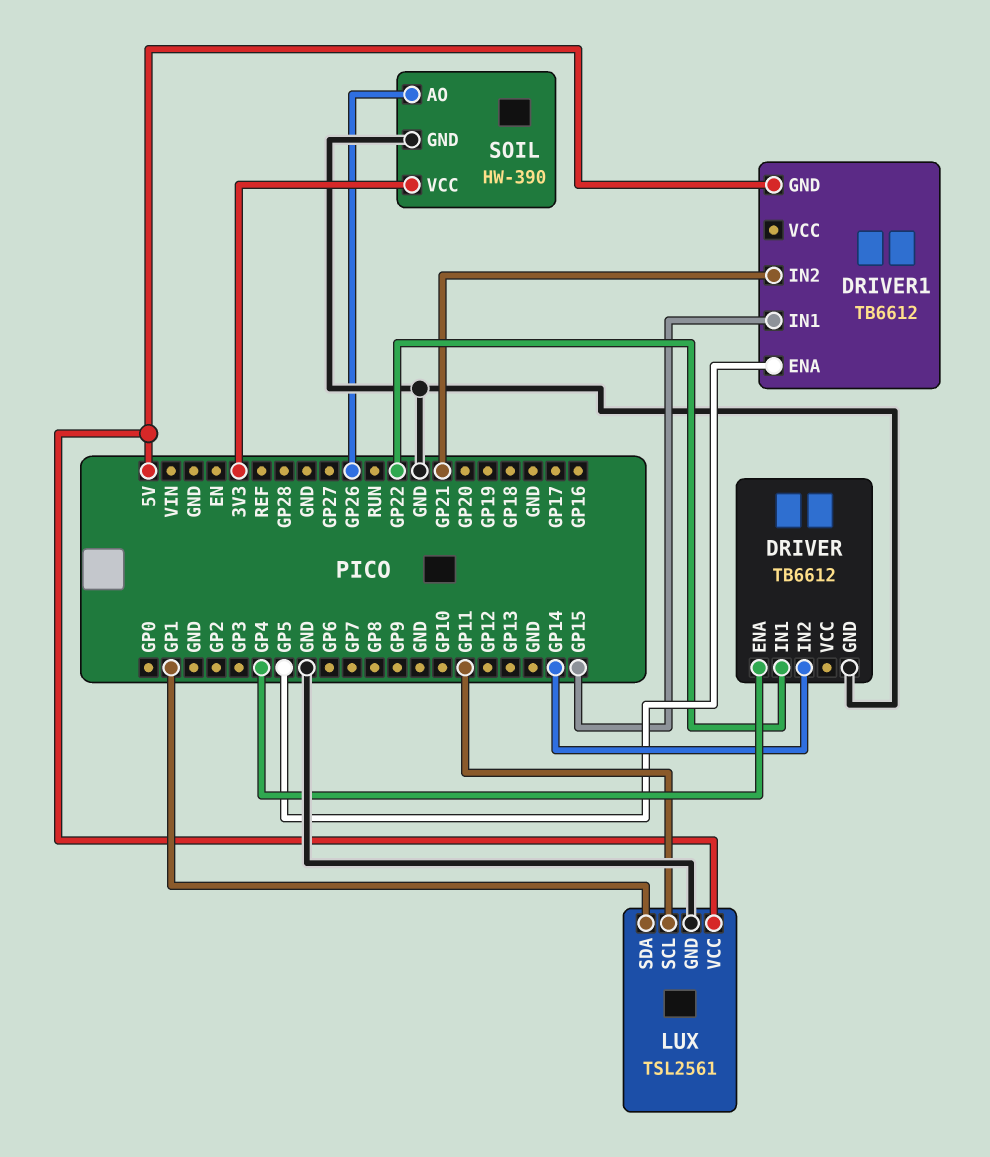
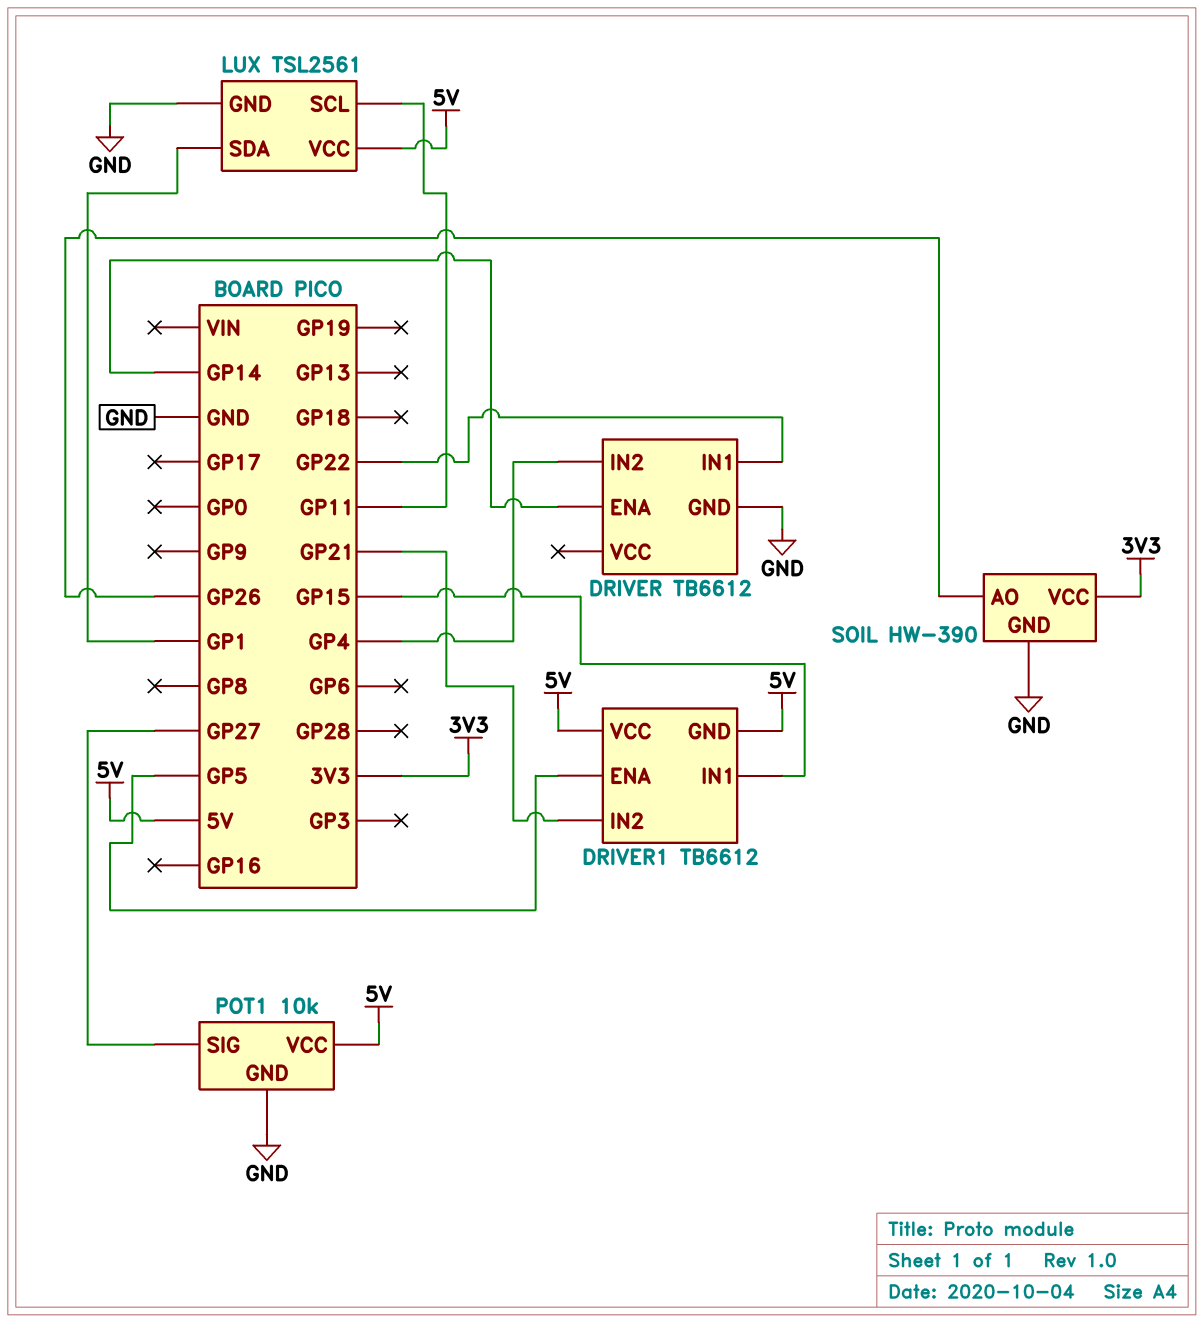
DRIVER pin ENA: GP4 -> GP14
DRIVER pin IN2: GP14 -> GP4
DRIVER1 pin VCC: none -> 5V
POT1: none -> 10k
POT1 pin GND: none -> GND
POT1 pin SIG: none -> GP27
POT1 pin VCC: none -> 5V

